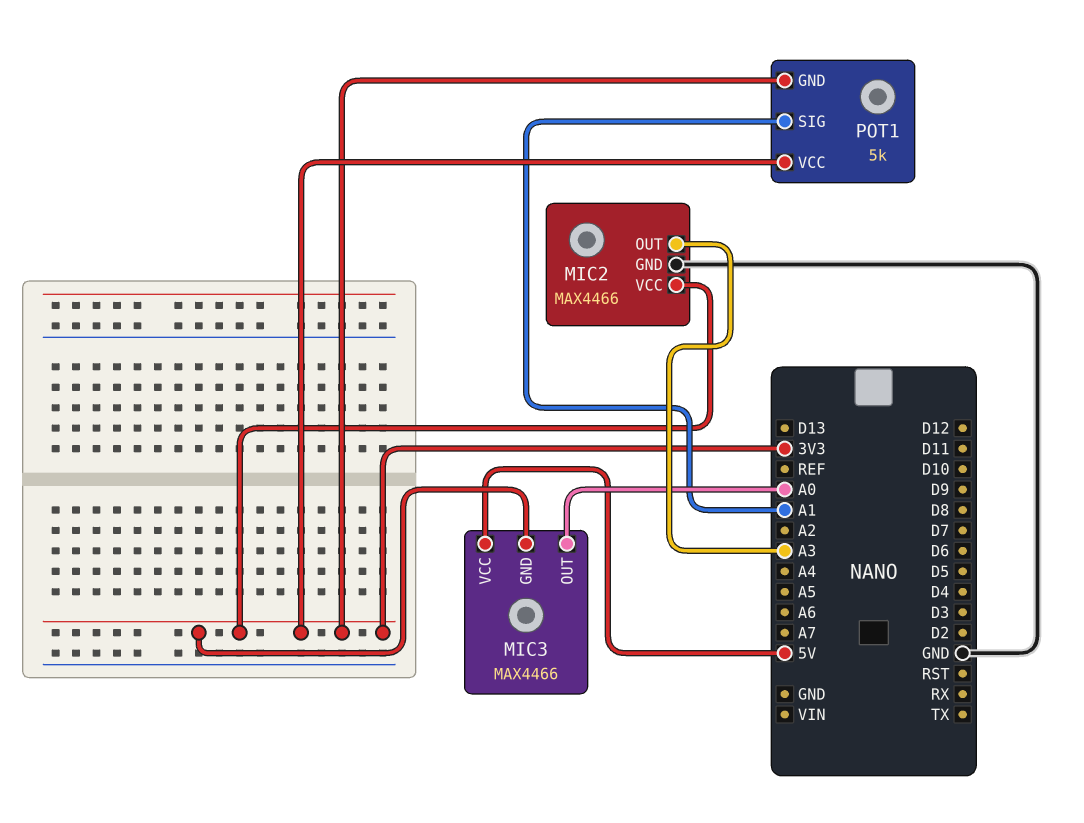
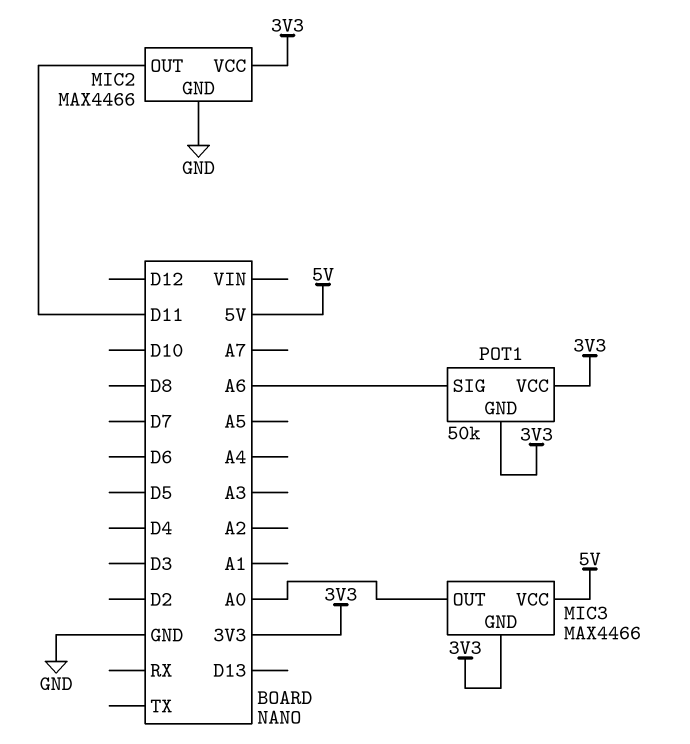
MIC2 pin OUT: A3 -> D11
POT1: 5k -> 50k
POT1 pin SIG: A1 -> A6

